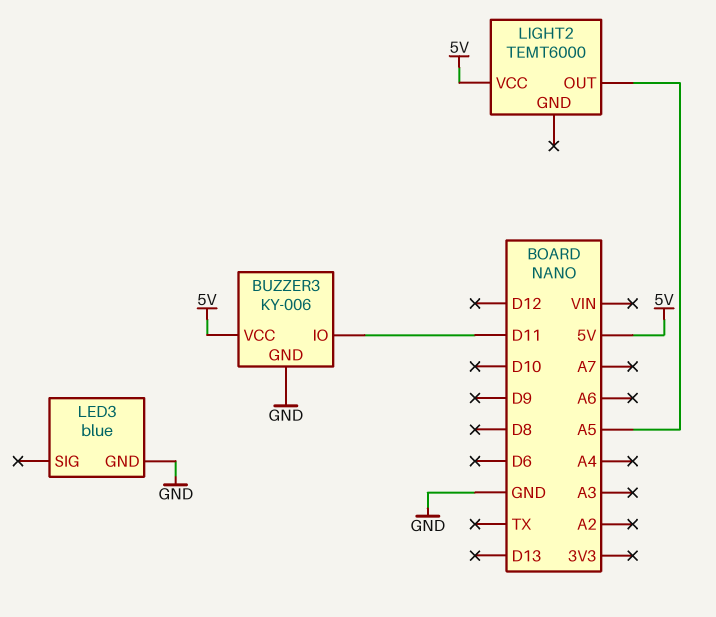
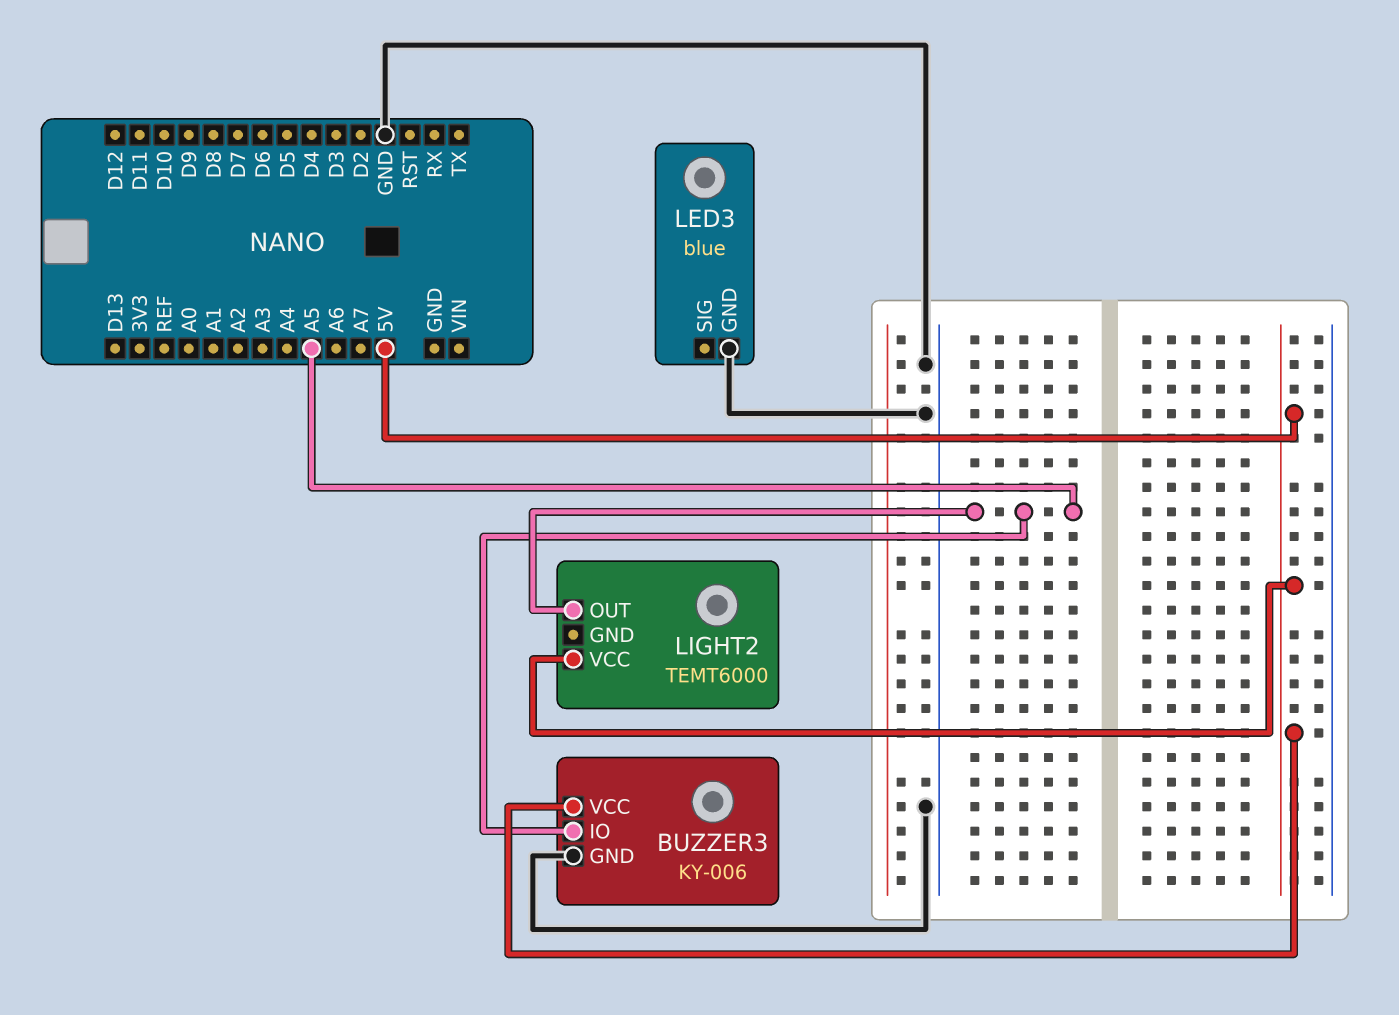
BUZZER3 pin IO: D11 -> A5

